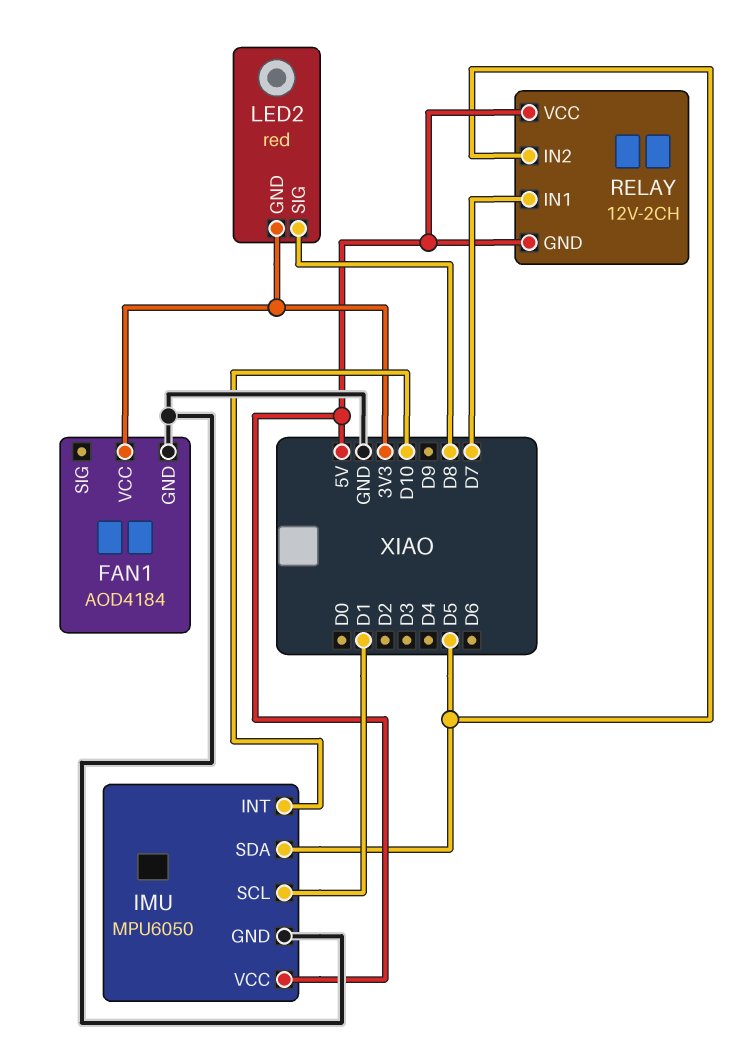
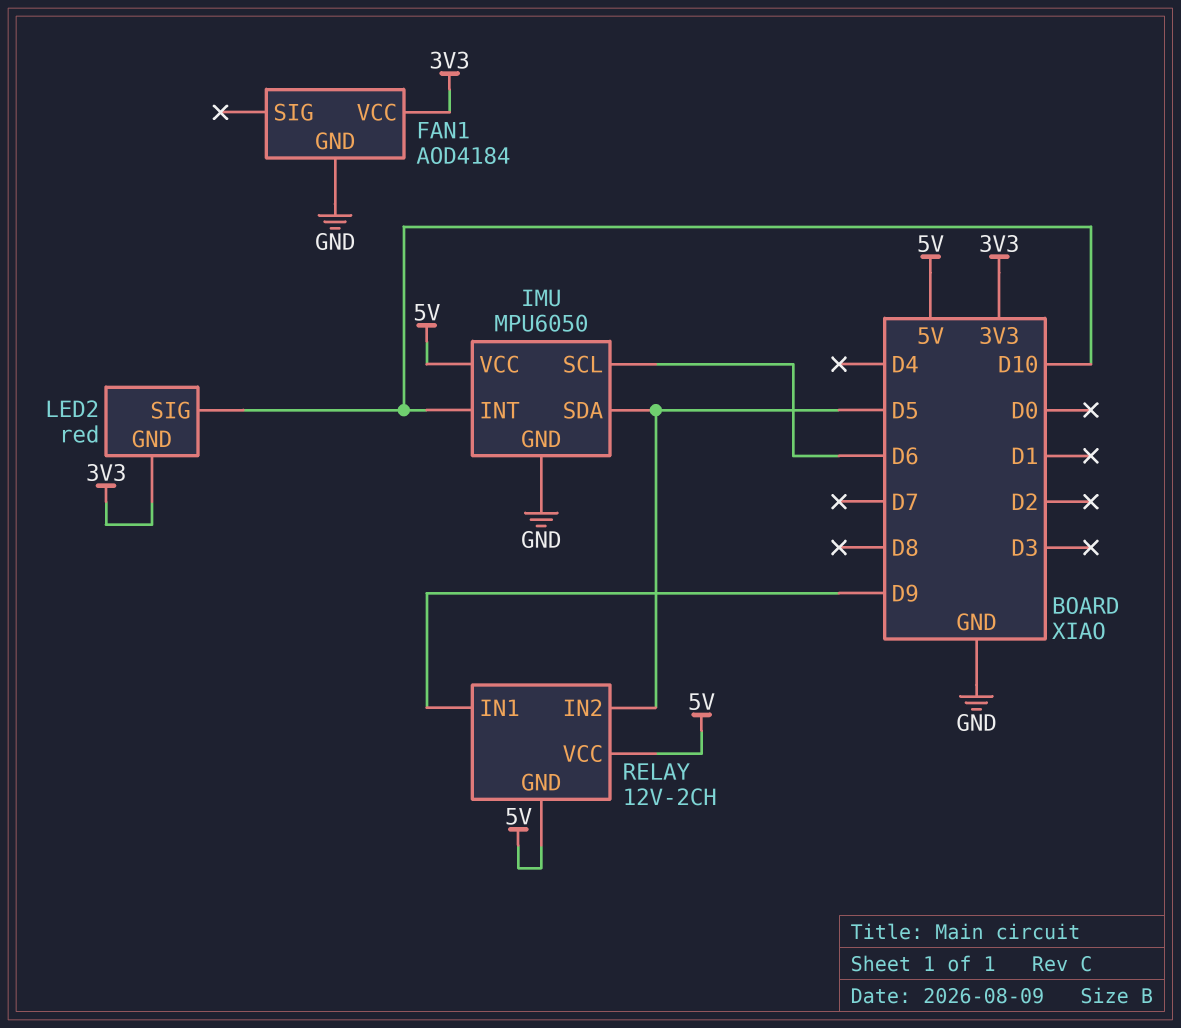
IMU pin SCL: D1 -> D6
LED2 pin SIG: D8 -> D10
RELAY pin IN1: D7 -> D9

